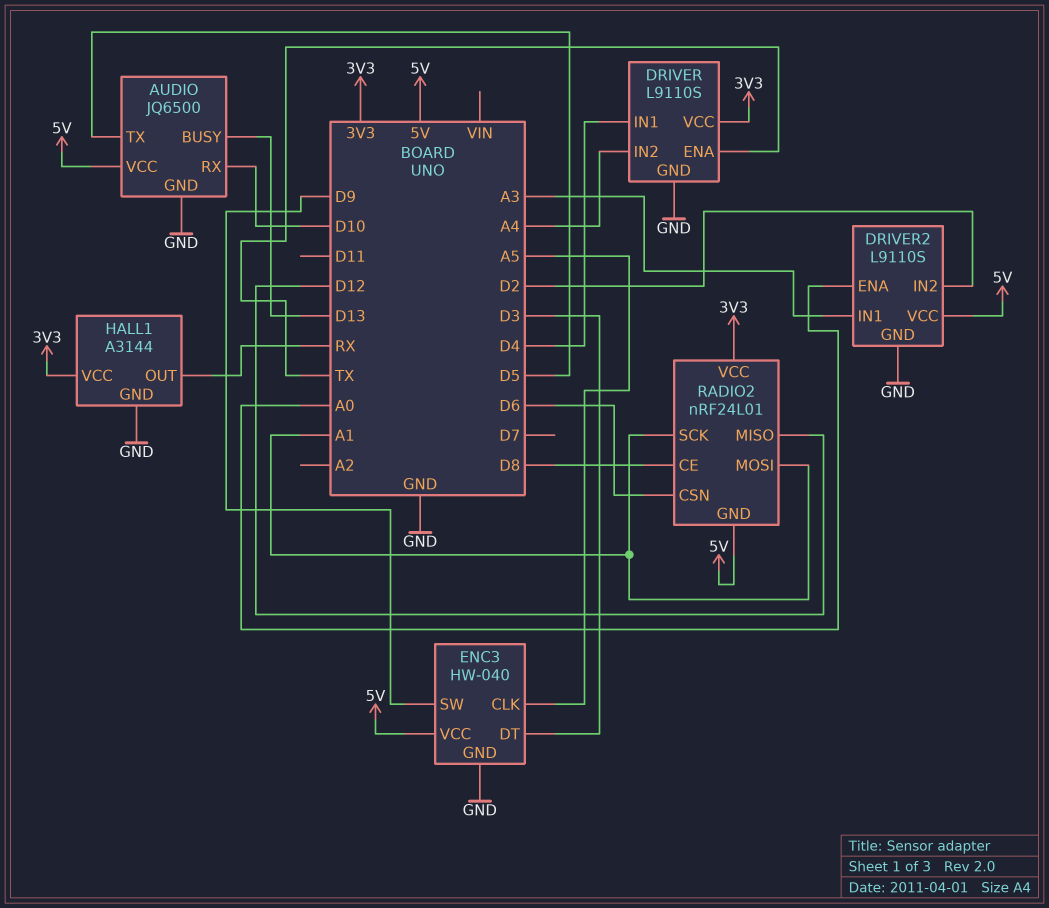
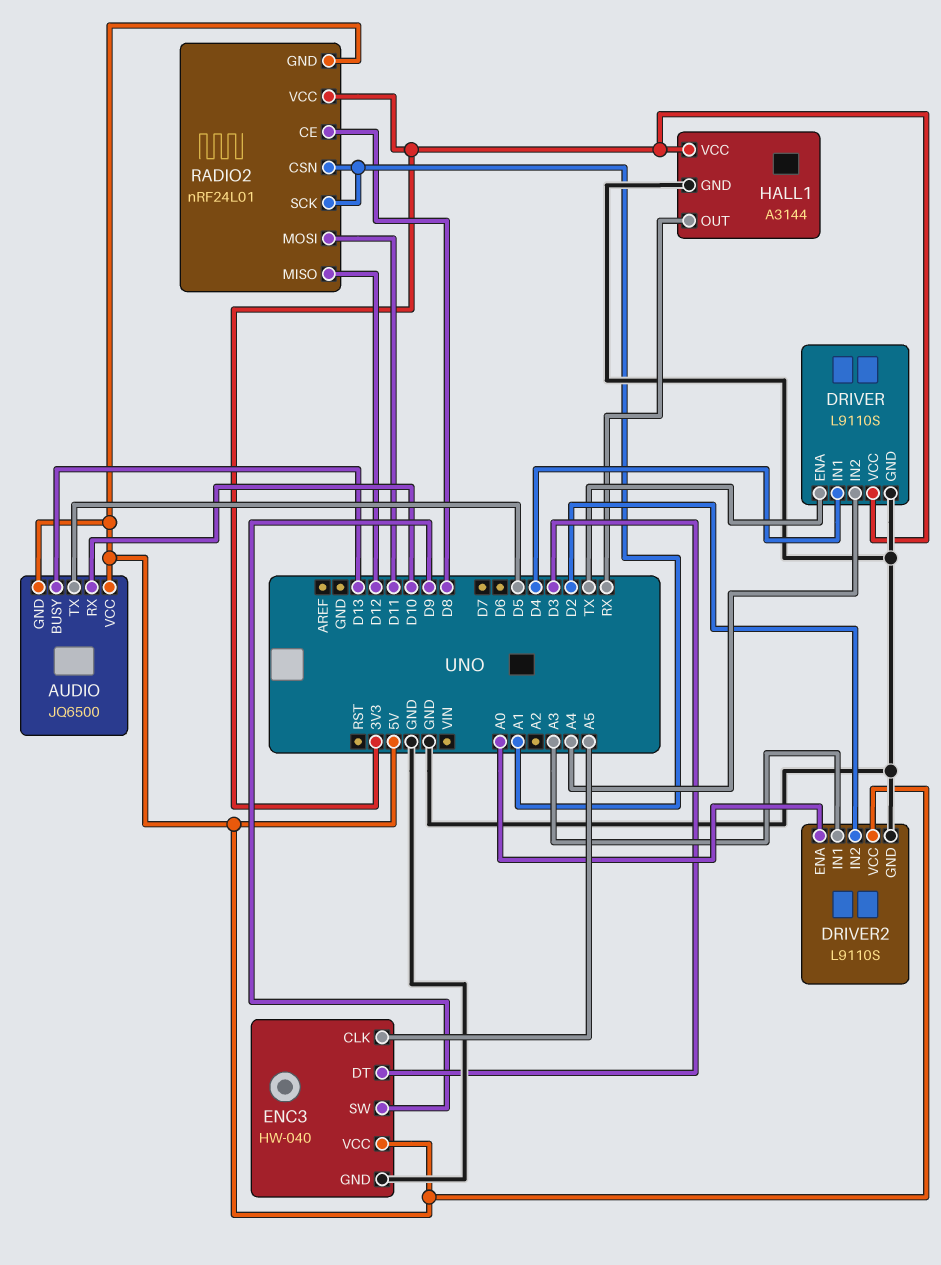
AUDIO pin GND: GND -> 5V
RADIO2 pin CSN: D6 -> A1
RADIO2 pin MOSI: A1 -> D11

